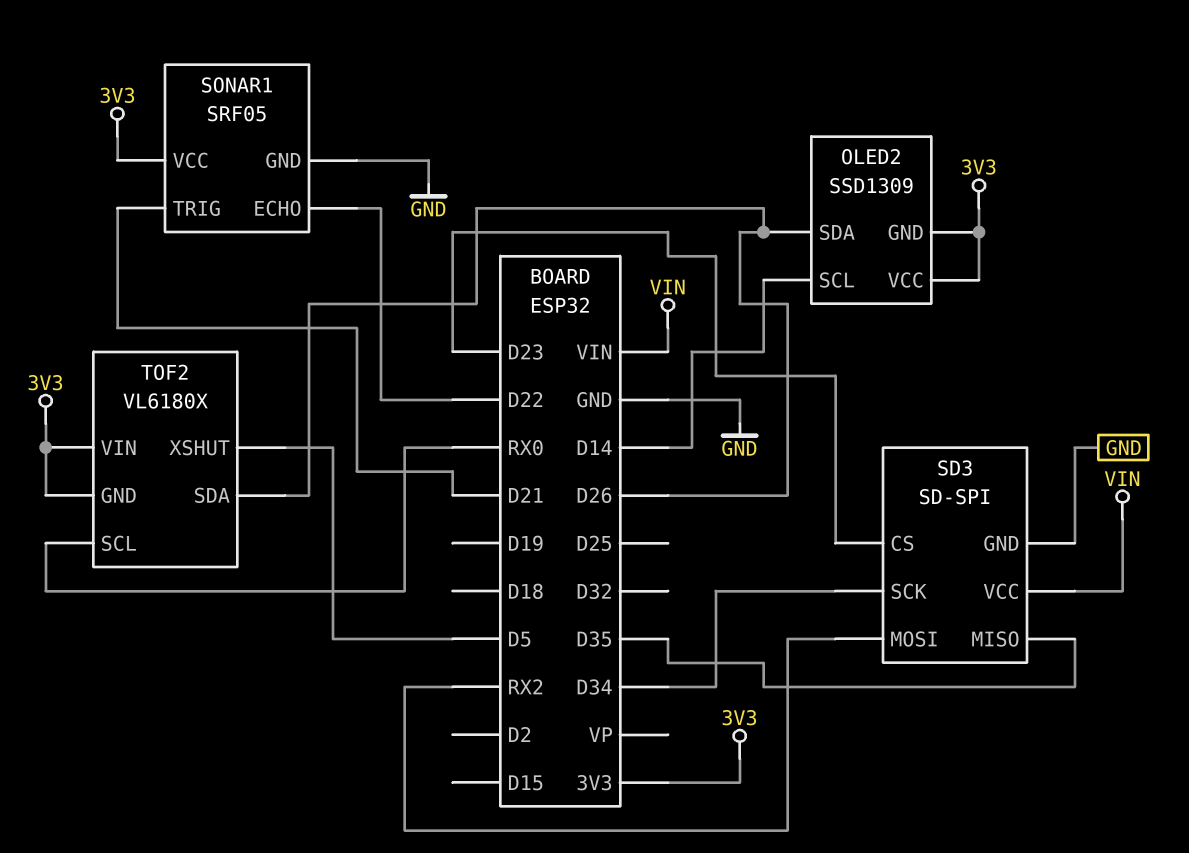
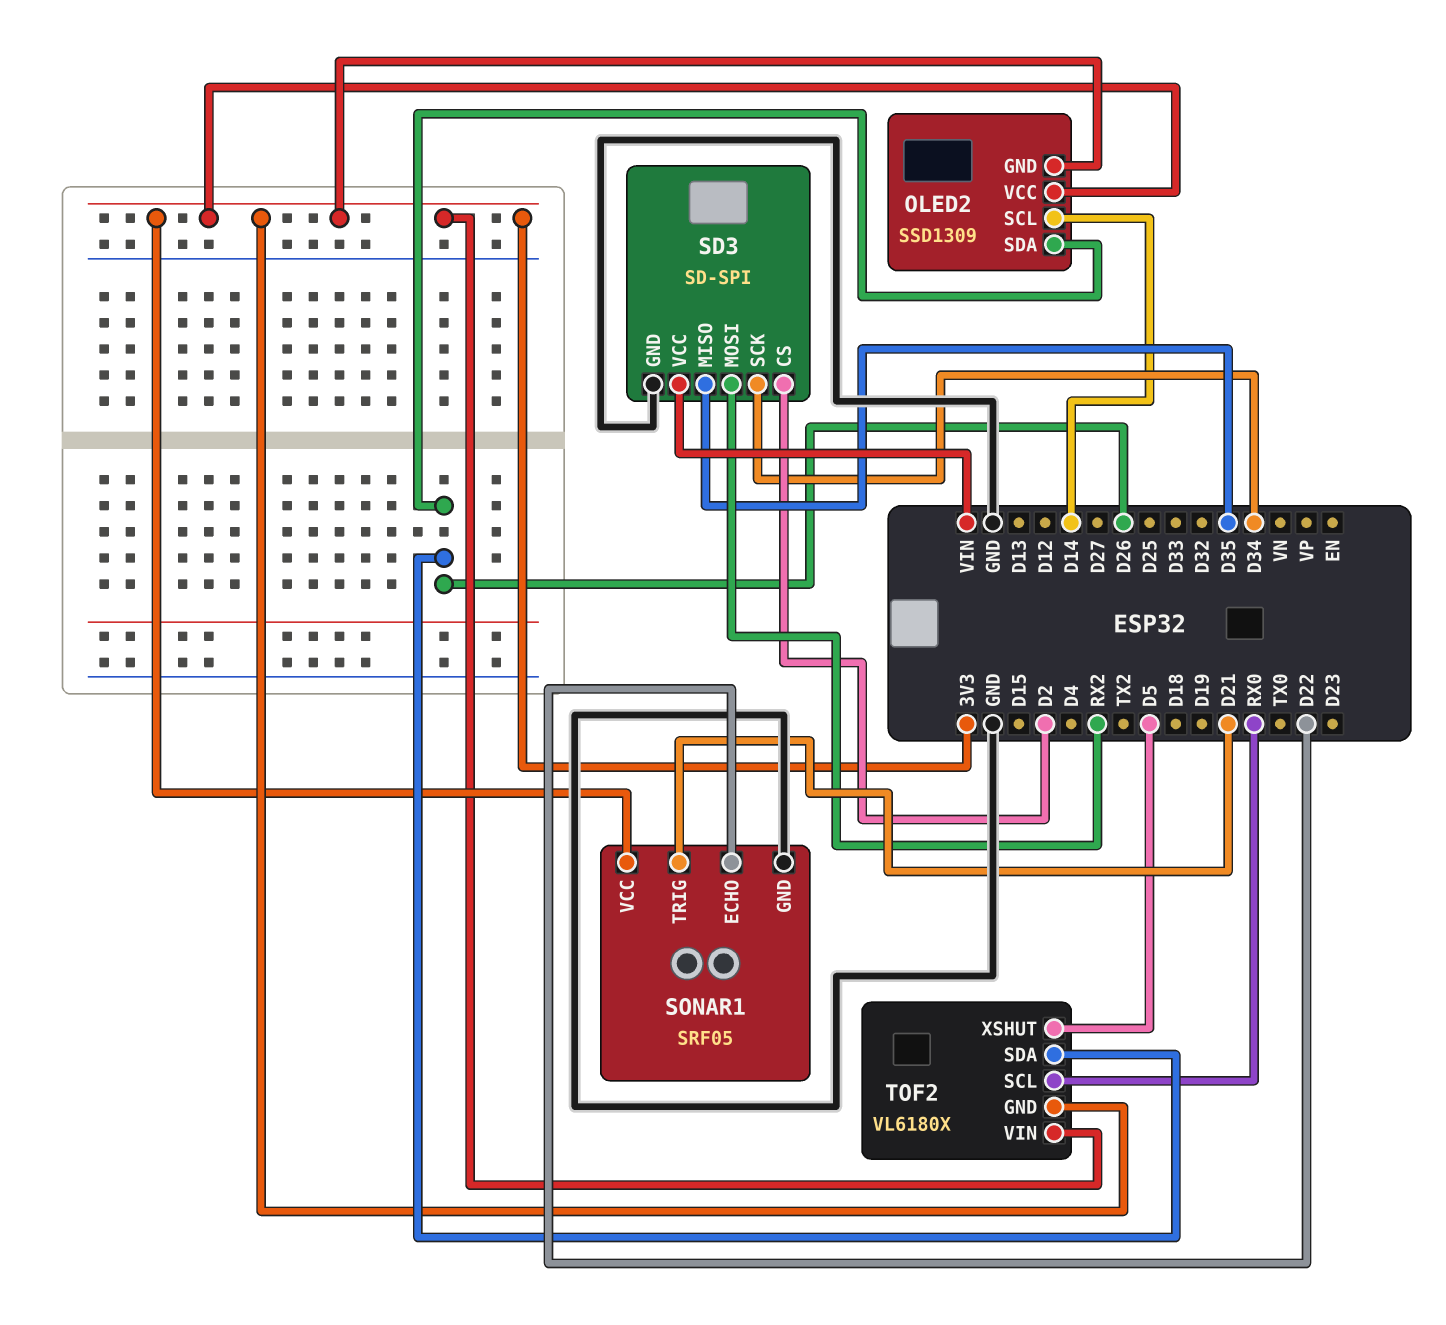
SD3 pin CS: D23 -> D2

